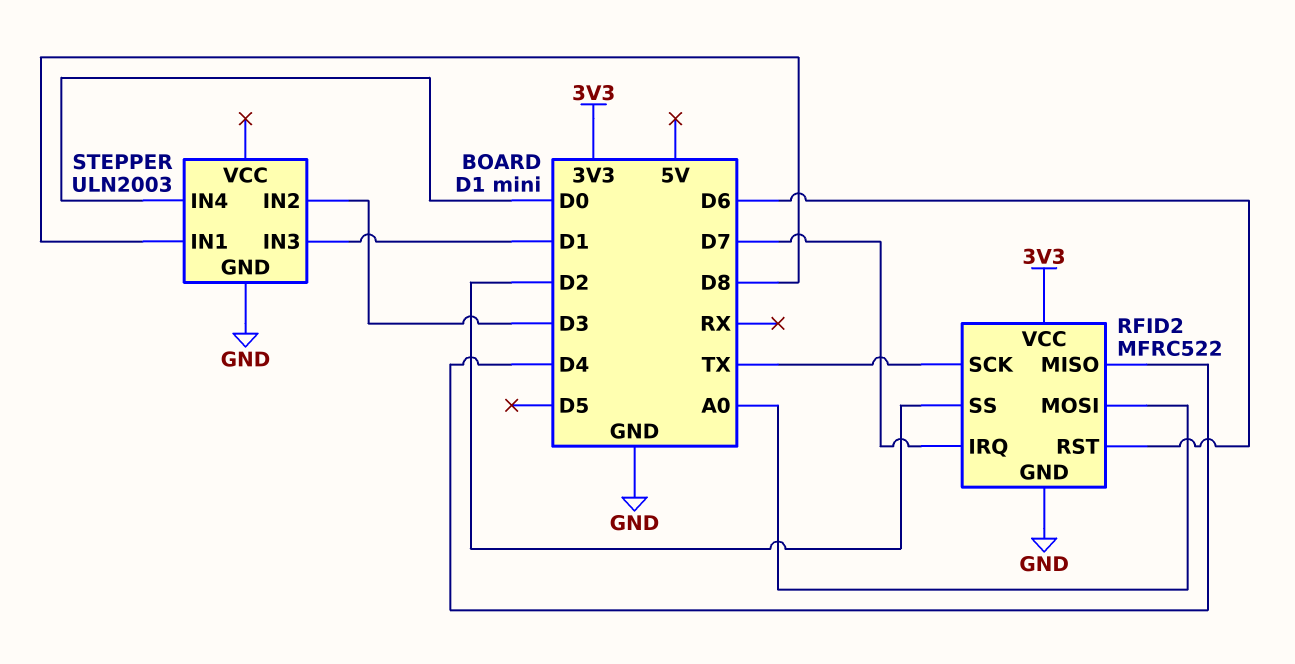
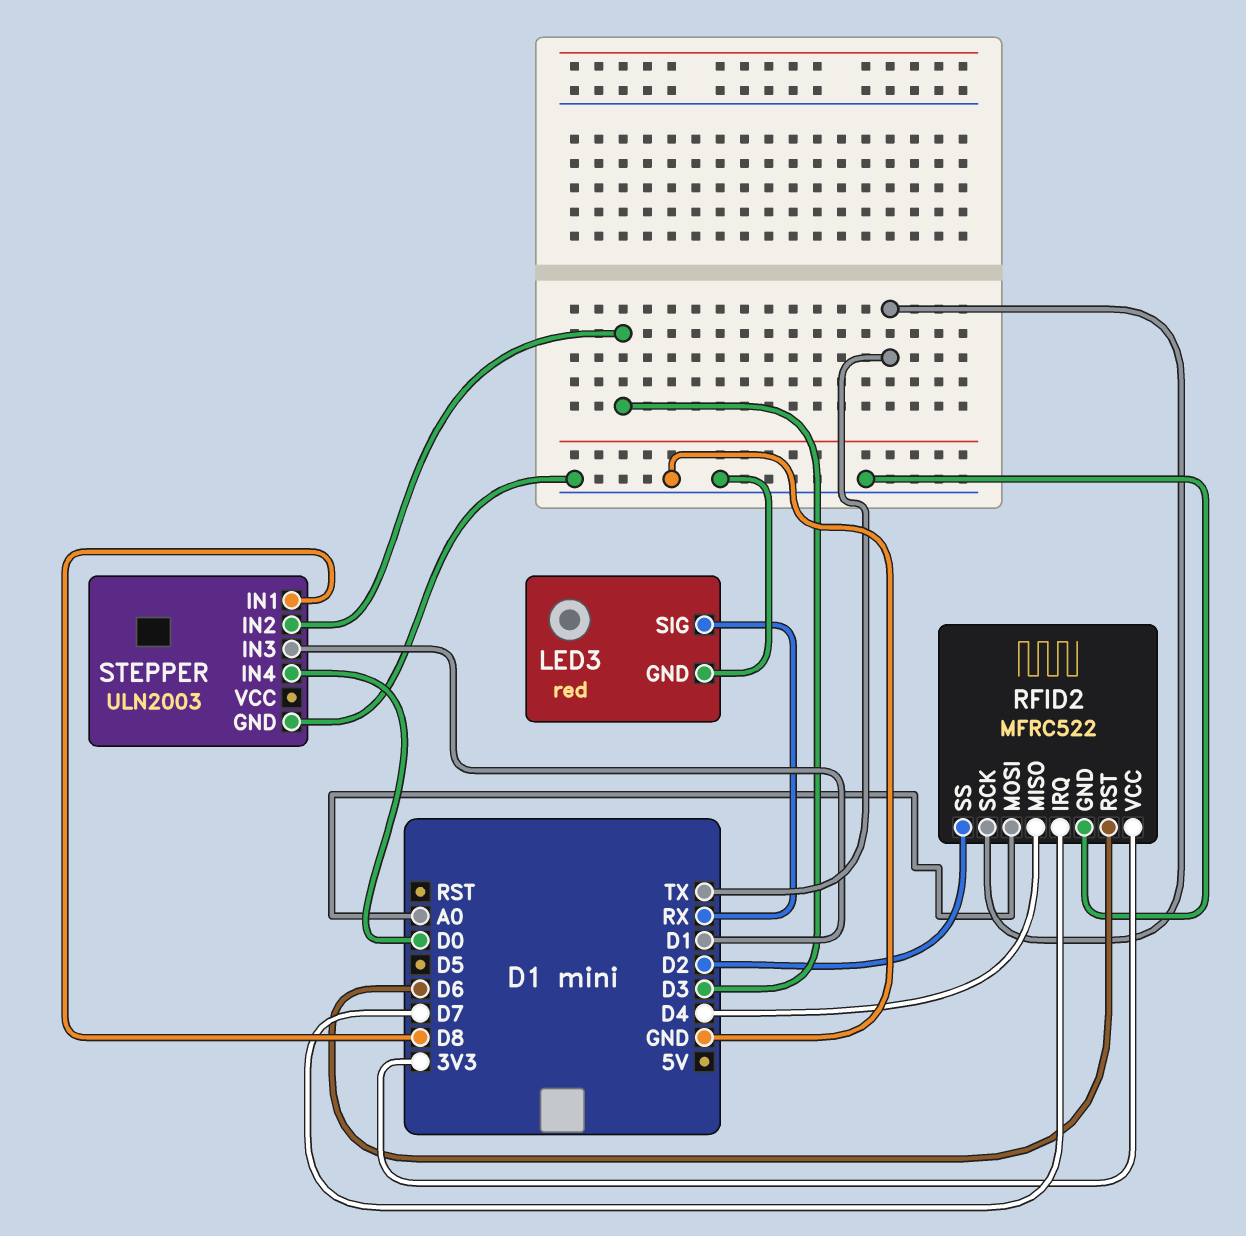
LED3: none -> red
LED3 pin GND: none -> GND
LED3 pin SIG: none -> RX

